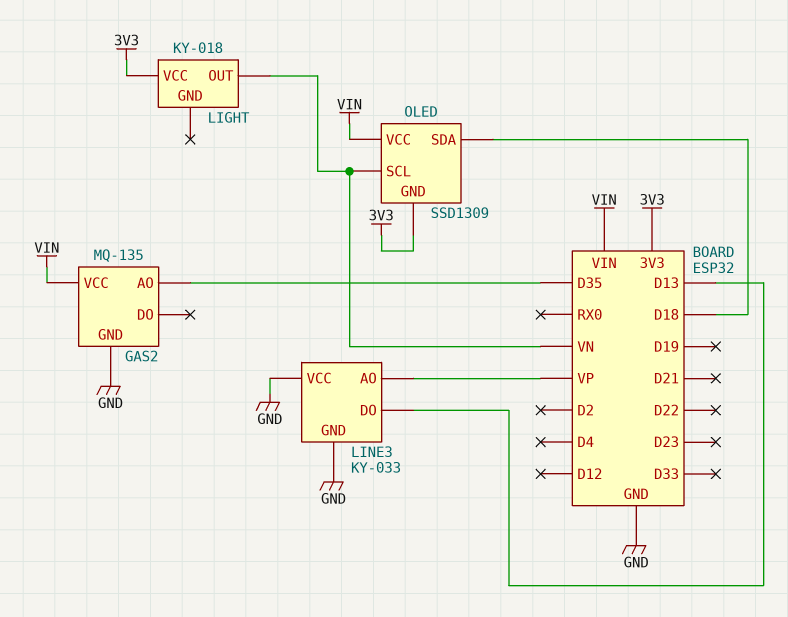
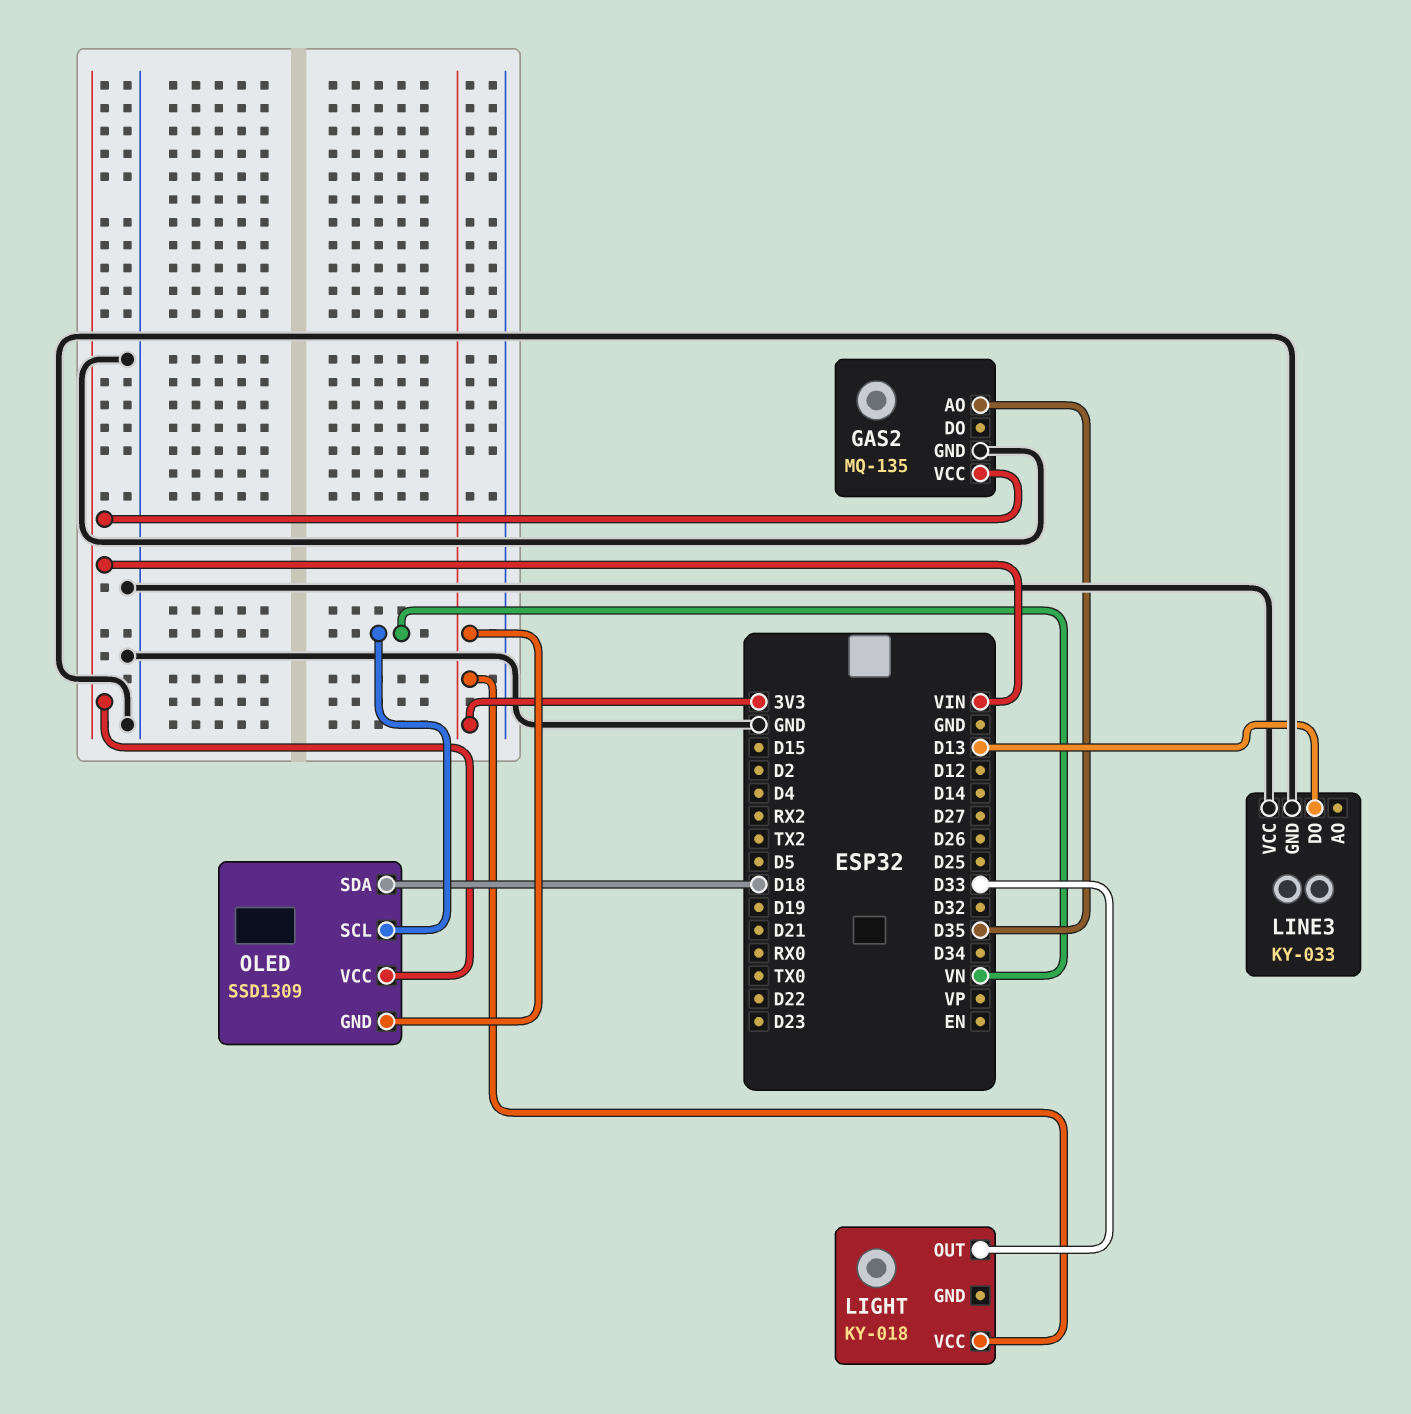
LIGHT pin OUT: VN -> D33
LINE3 pin AO: VP -> none

